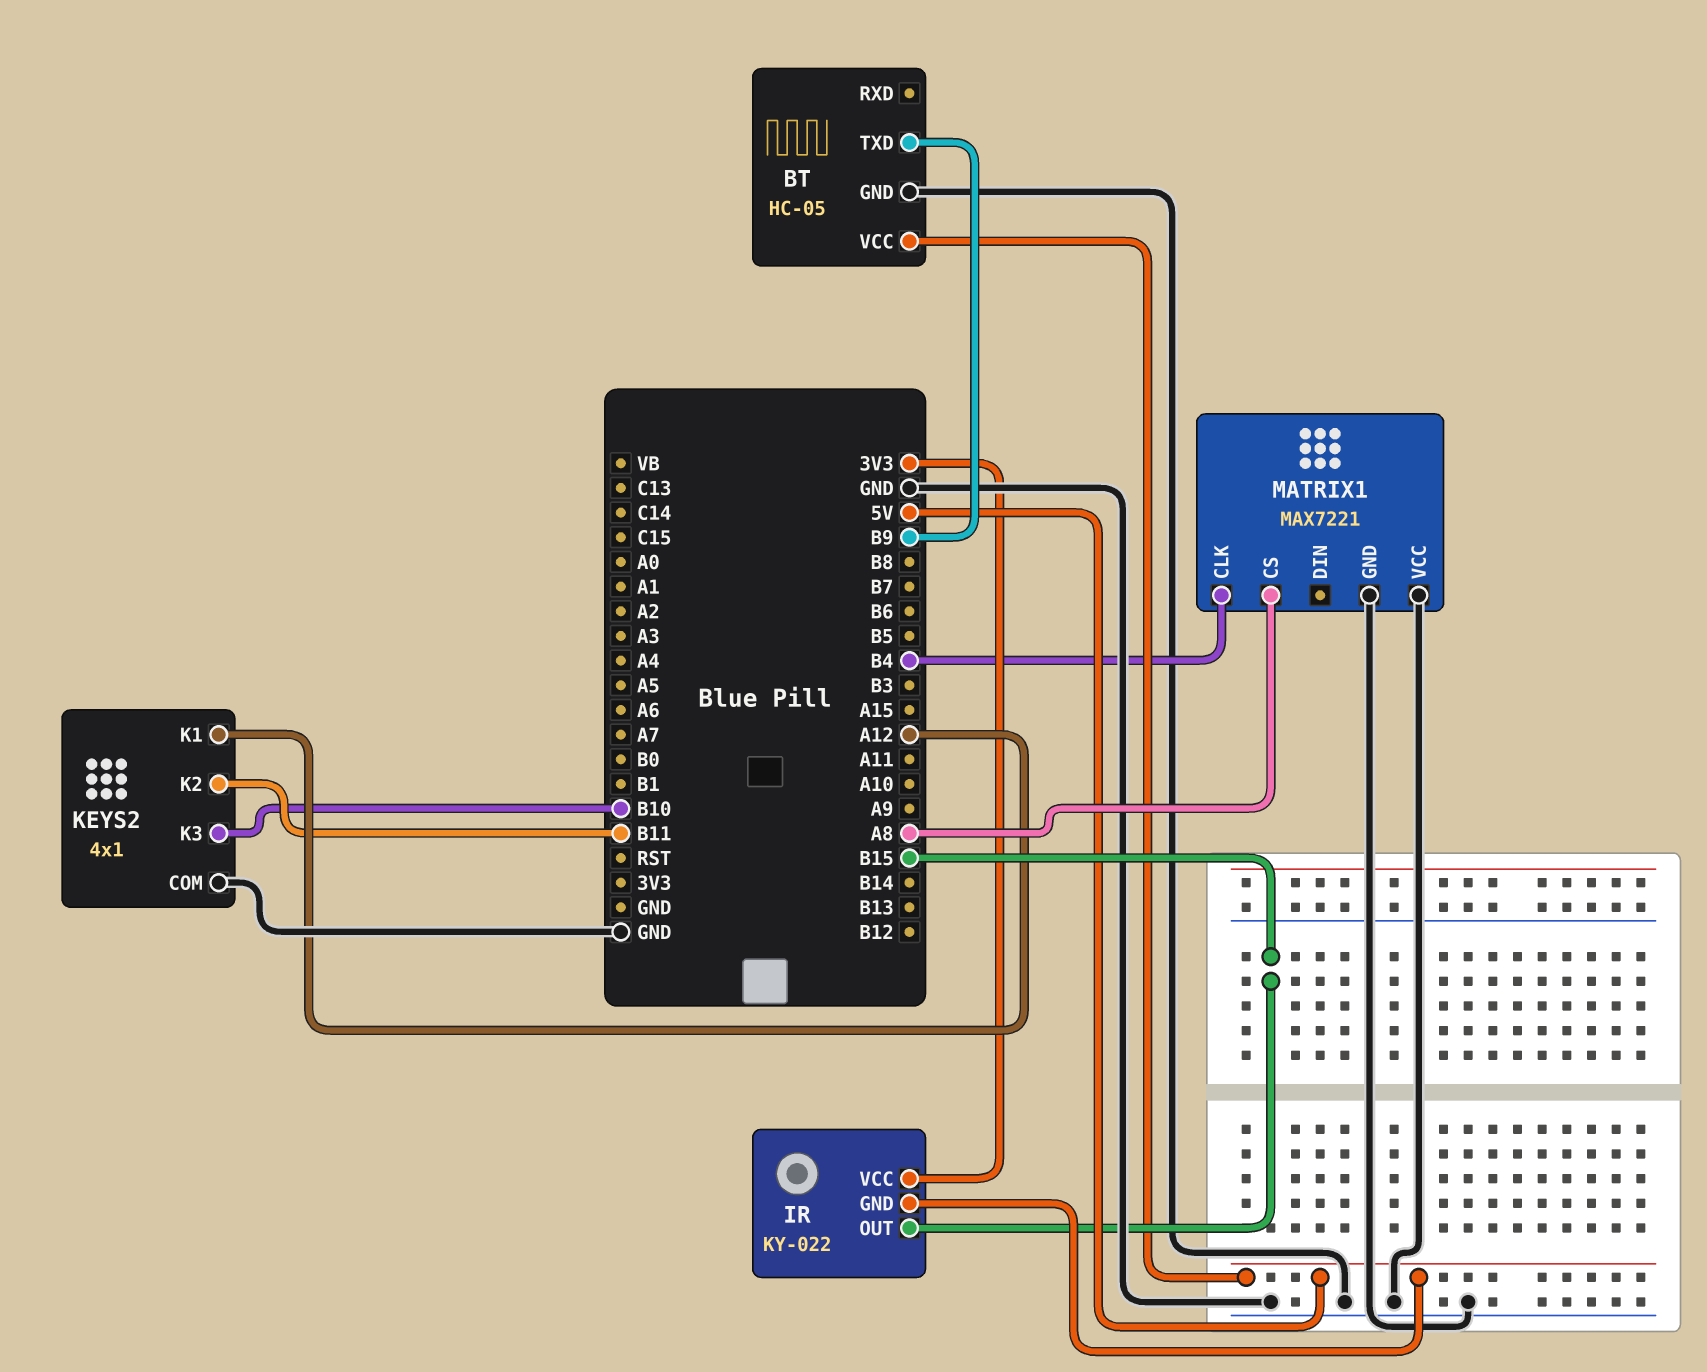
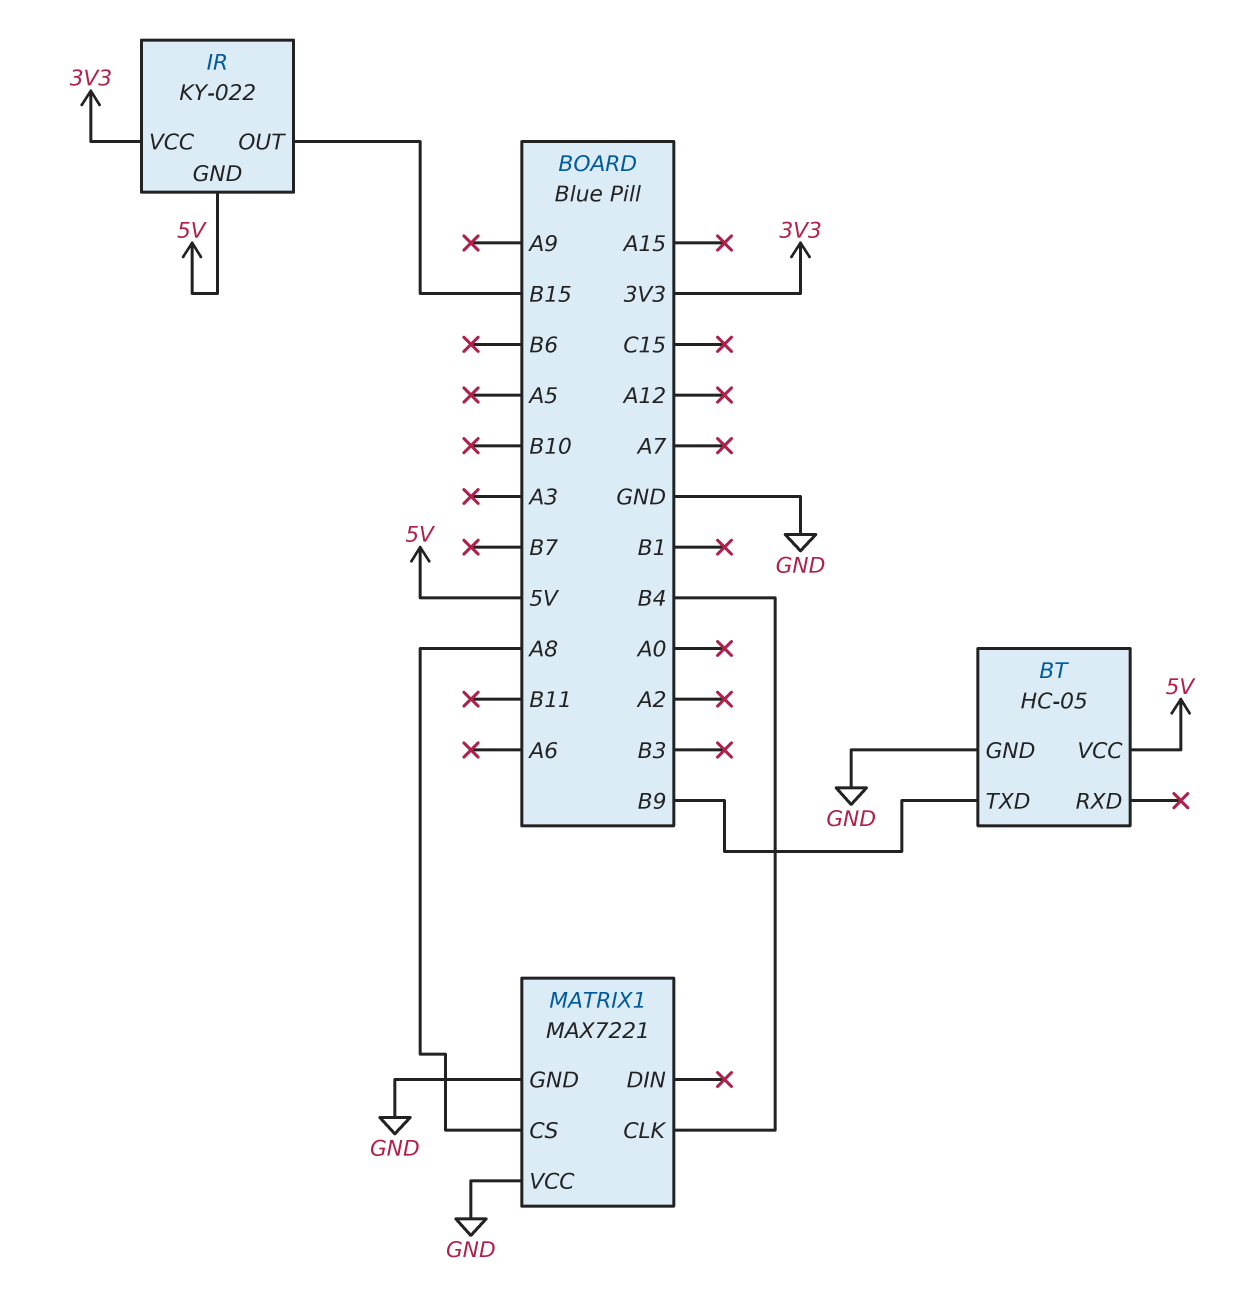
KEYS2: 4x1 -> none
KEYS2 pin COM: GND -> none
KEYS2 pin K1: A12 -> none
KEYS2 pin K2: B11 -> none
KEYS2 pin K3: B10 -> none

